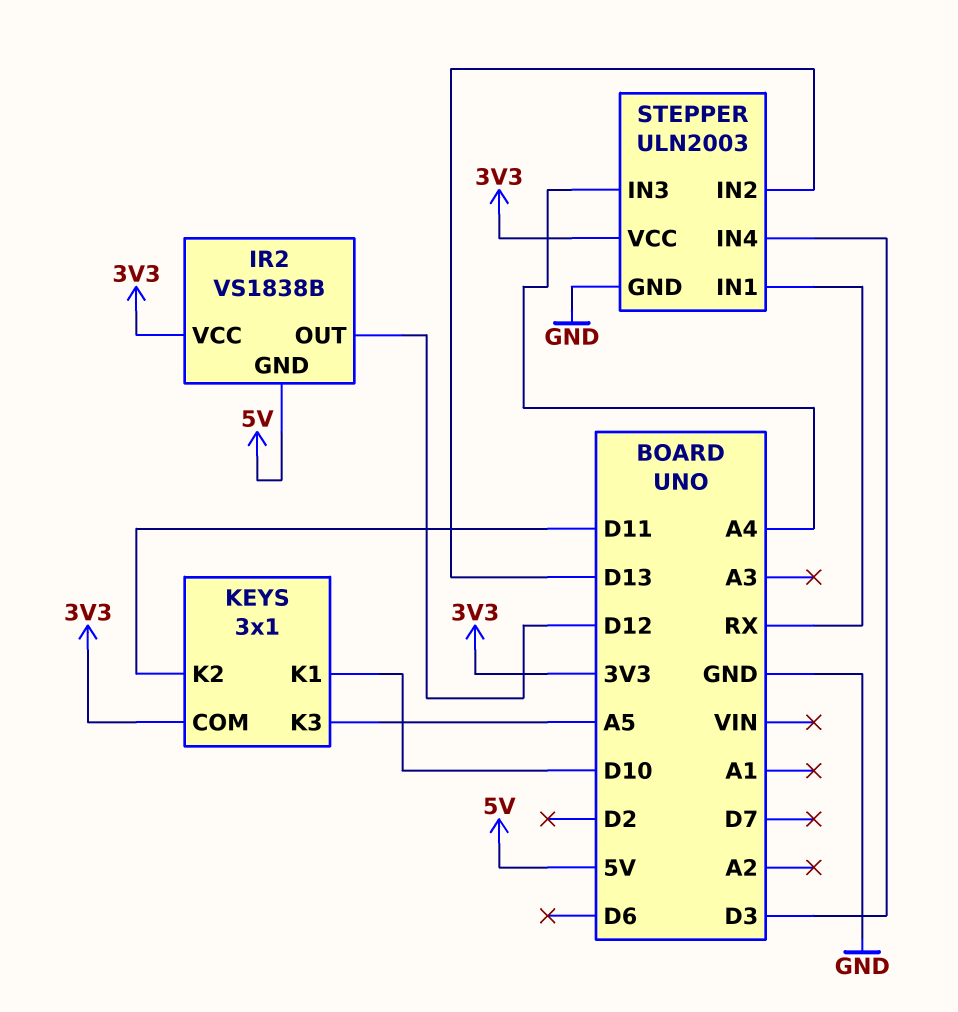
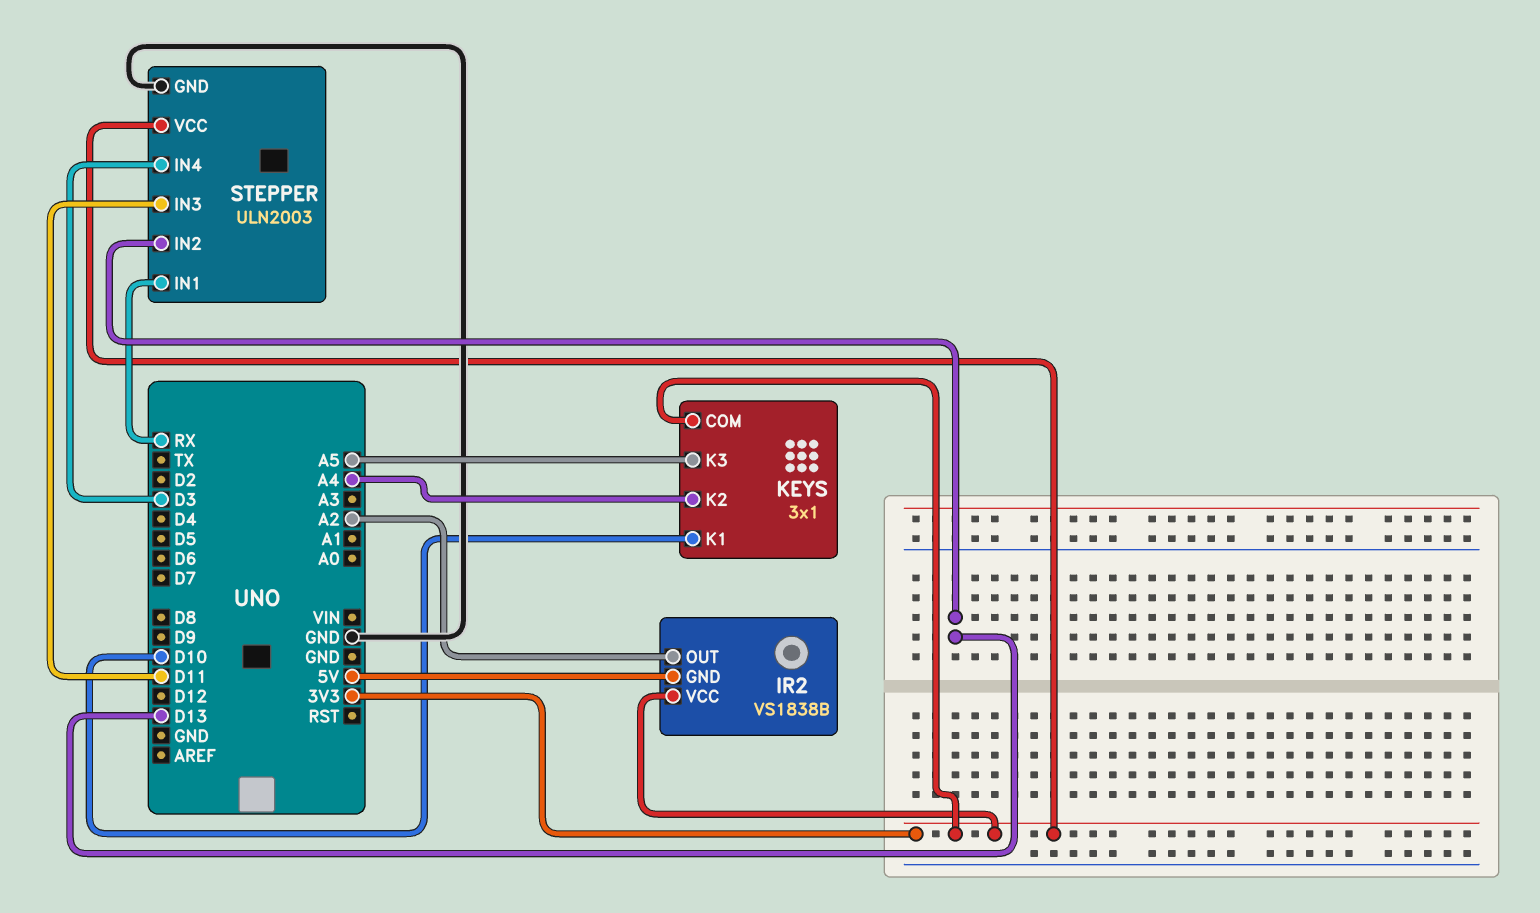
IR2 pin OUT: D12 -> A2
KEYS pin K2: D11 -> A4
STEPPER pin IN3: A4 -> D11

